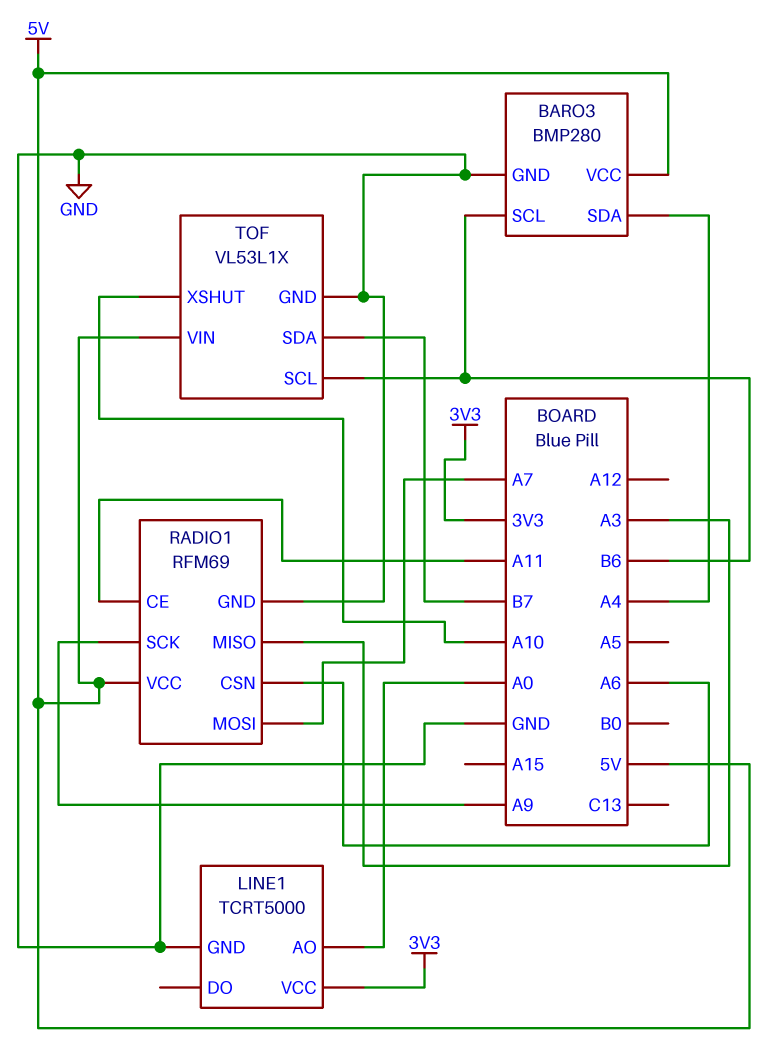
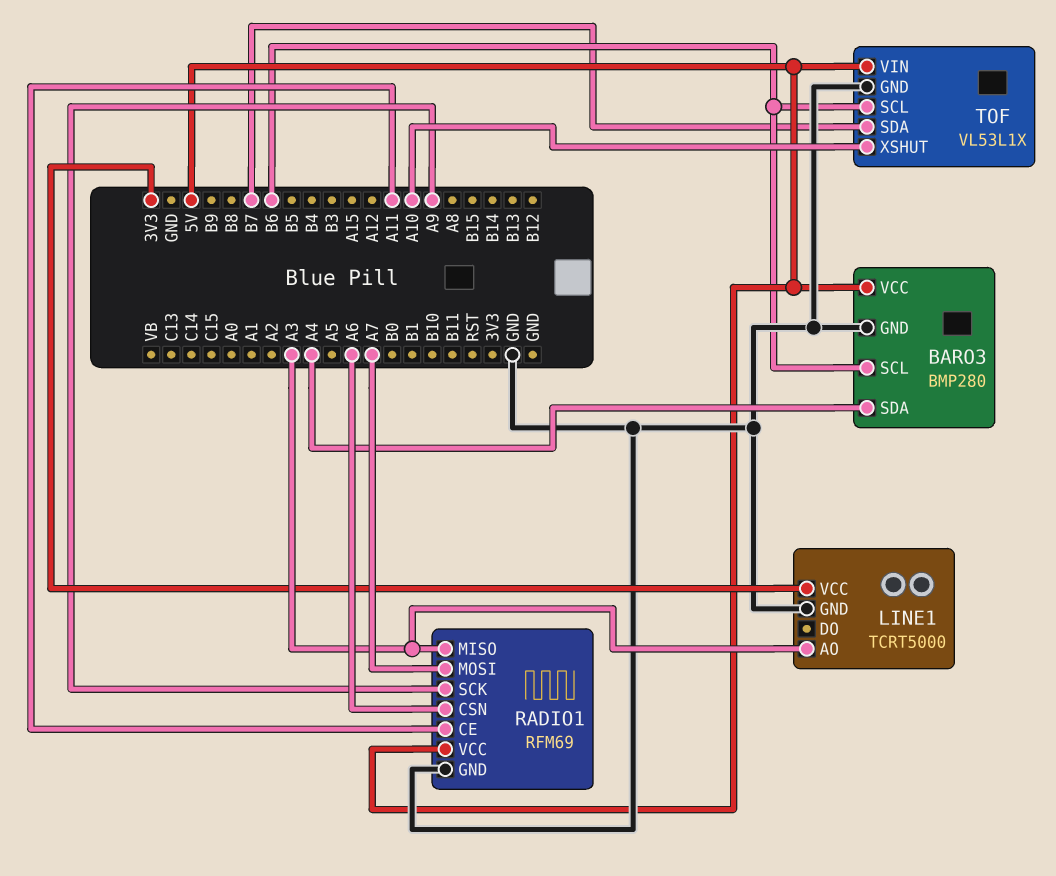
LINE1 pin AO: A0 -> A3

